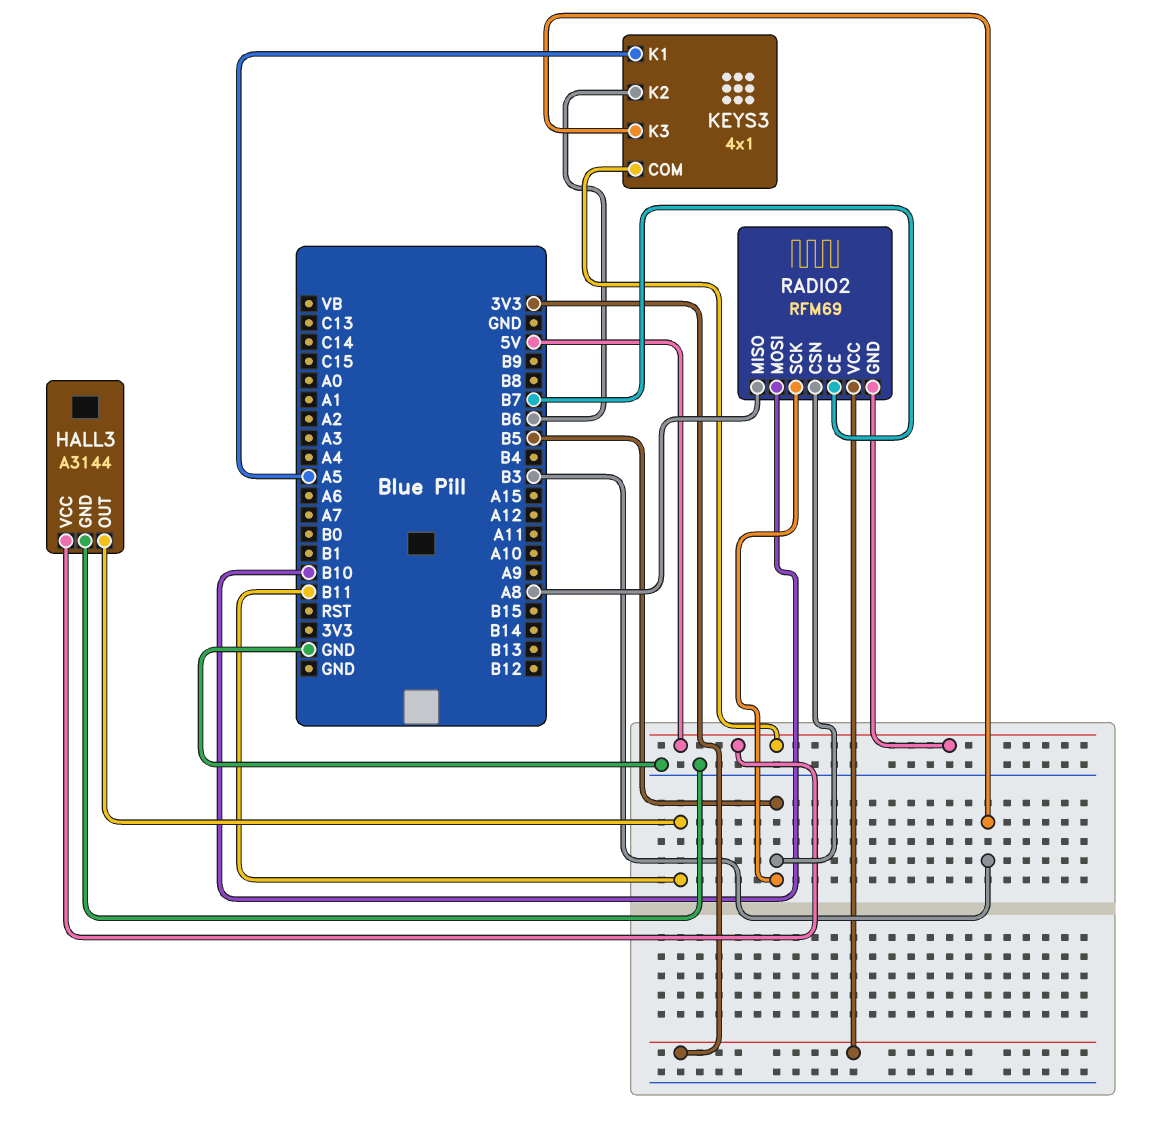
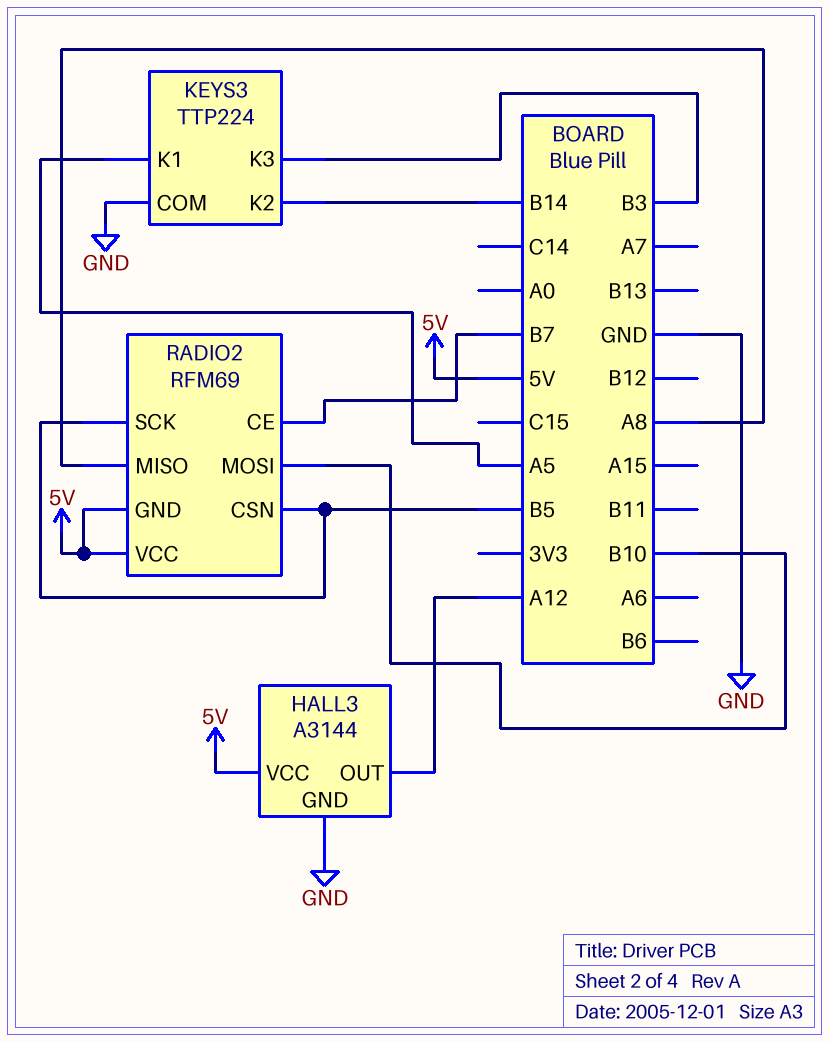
HALL3 pin OUT: B11 -> A12
KEYS3: 4x1 -> TTP224
KEYS3 pin COM: 5V -> GND
KEYS3 pin K2: B6 -> B14
RADIO2 pin VCC: 3V3 -> 5V

